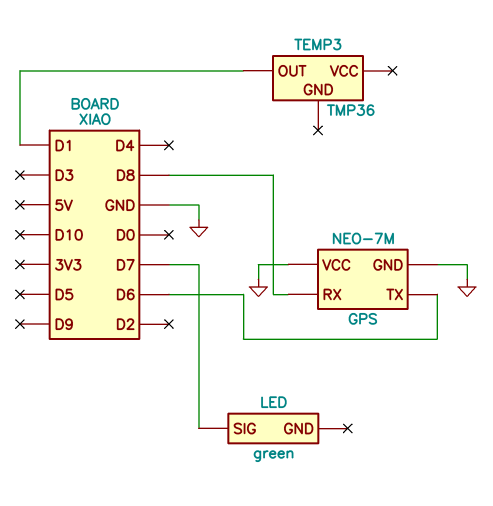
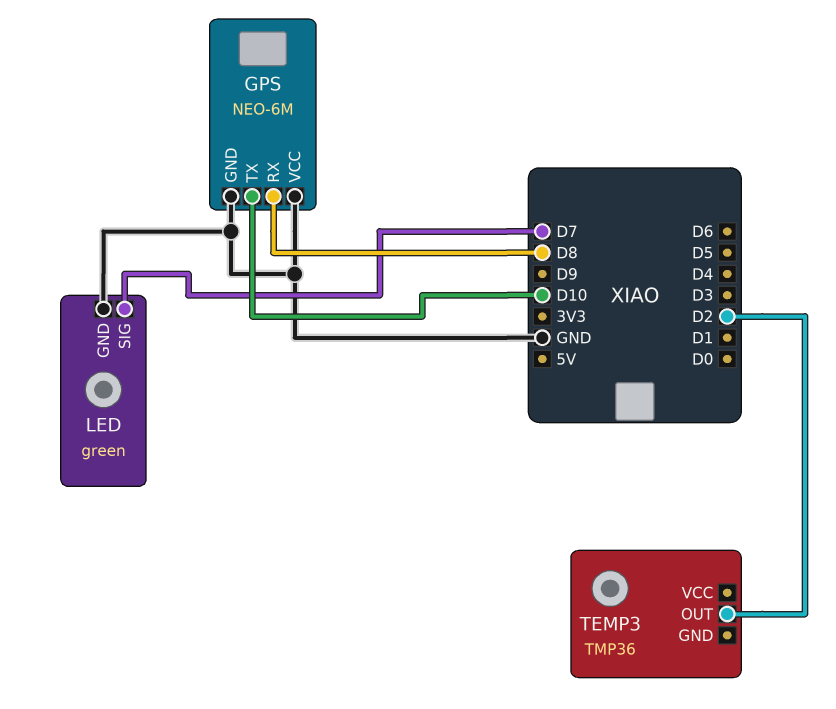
GPS: NEO-7M -> NEO-6M
GPS pin TX: D6 -> D10
LED pin GND: none -> GND
TEMP3 pin OUT: D1 -> D2

